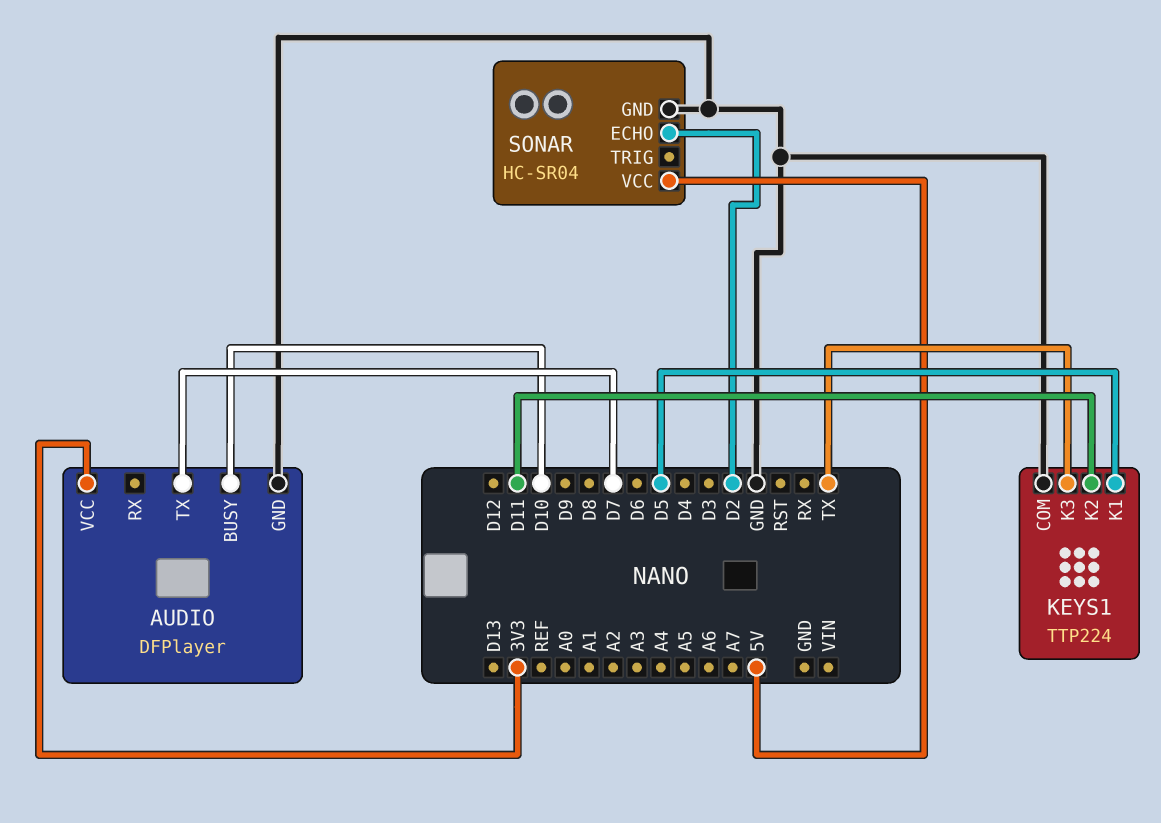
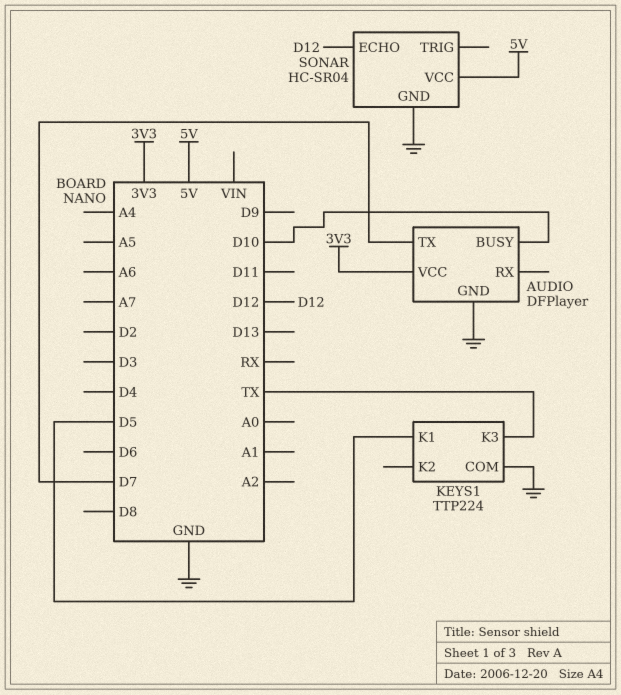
KEYS1 pin K2: D11 -> none
SONAR pin ECHO: D2 -> D12

